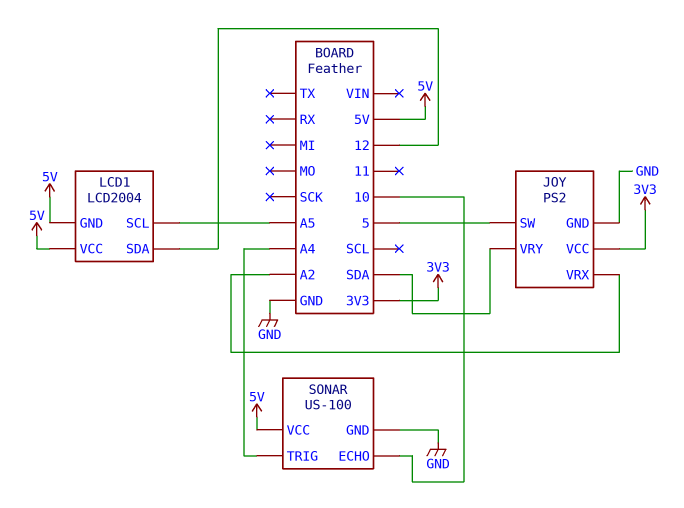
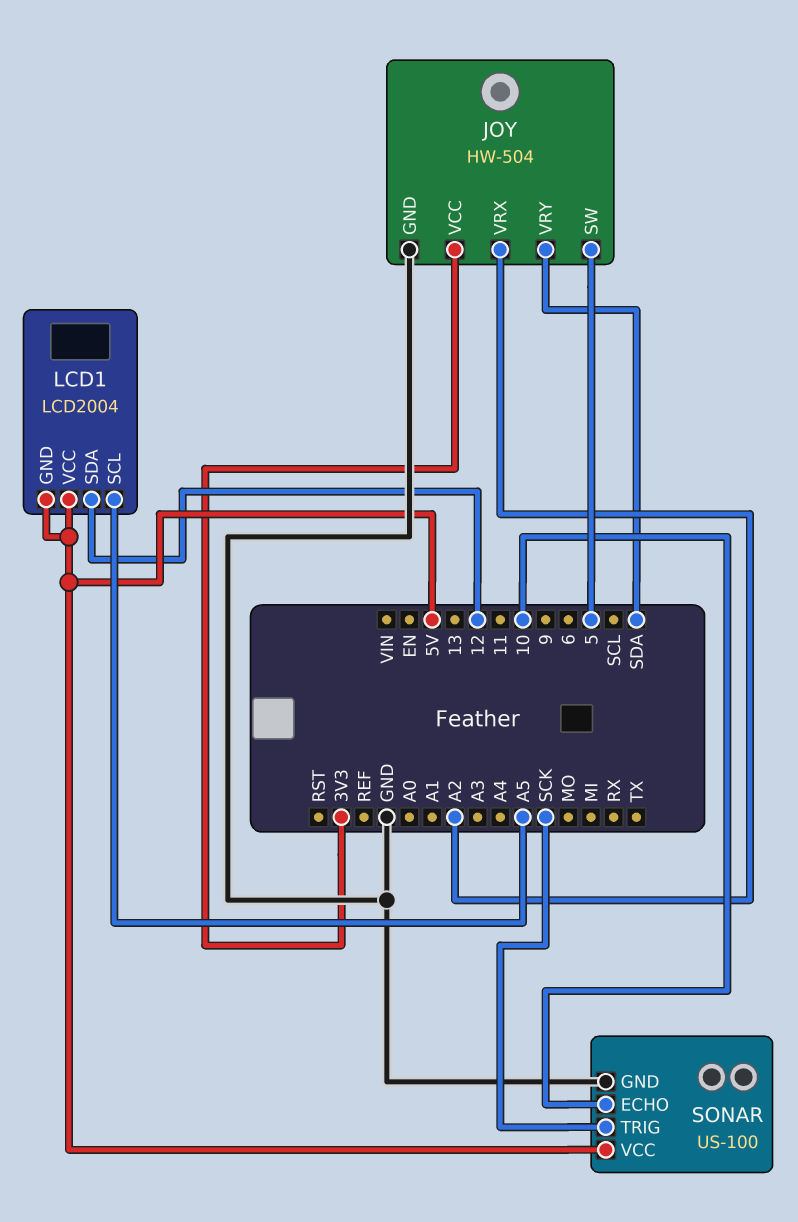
JOY: PS2 -> HW-504
SONAR pin TRIG: A4 -> SCK

